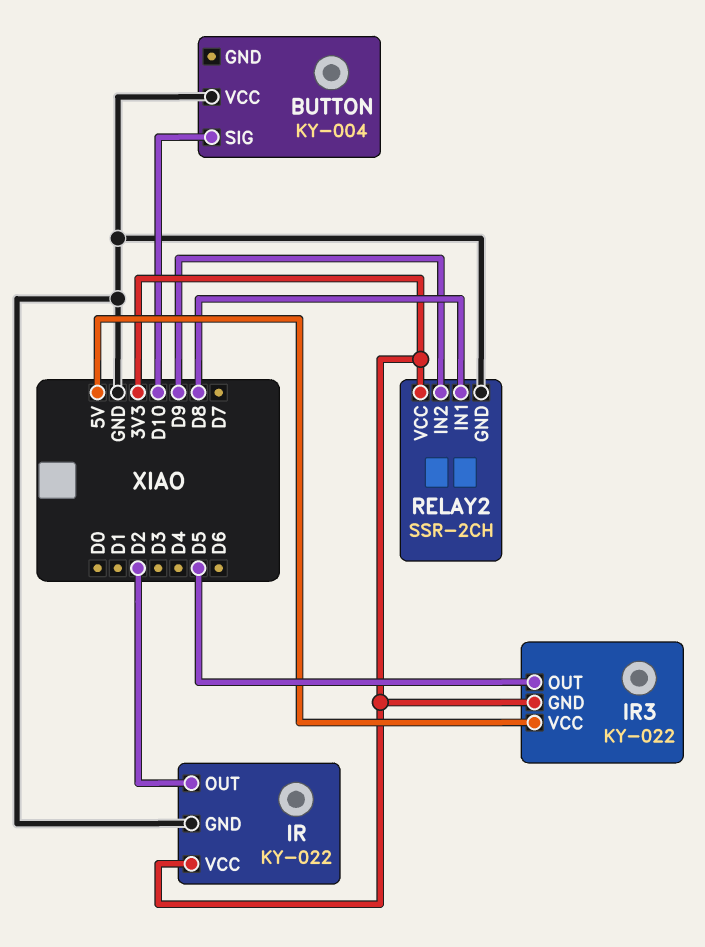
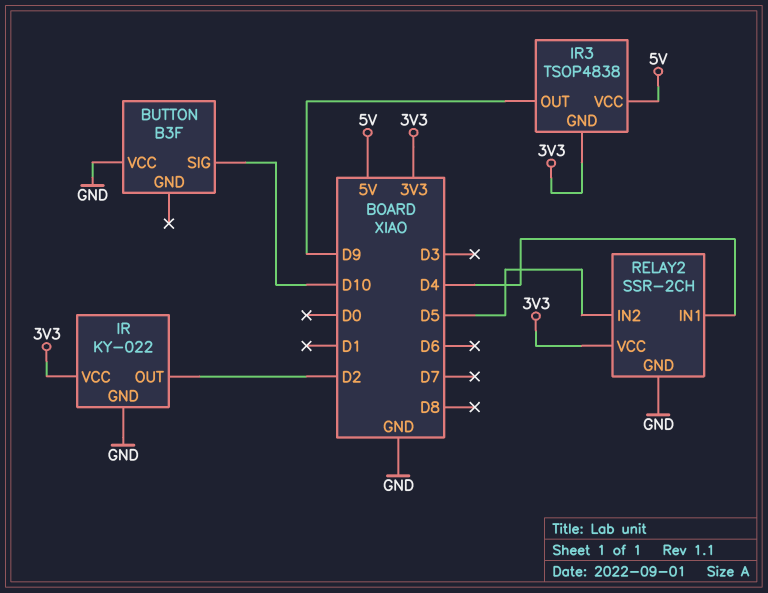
BUTTON: KY-004 -> B3F
IR3: KY-022 -> TSOP4838
IR3 pin OUT: D5 -> D9
RELAY2 pin IN1: D8 -> D4
RELAY2 pin IN2: D9 -> D5

